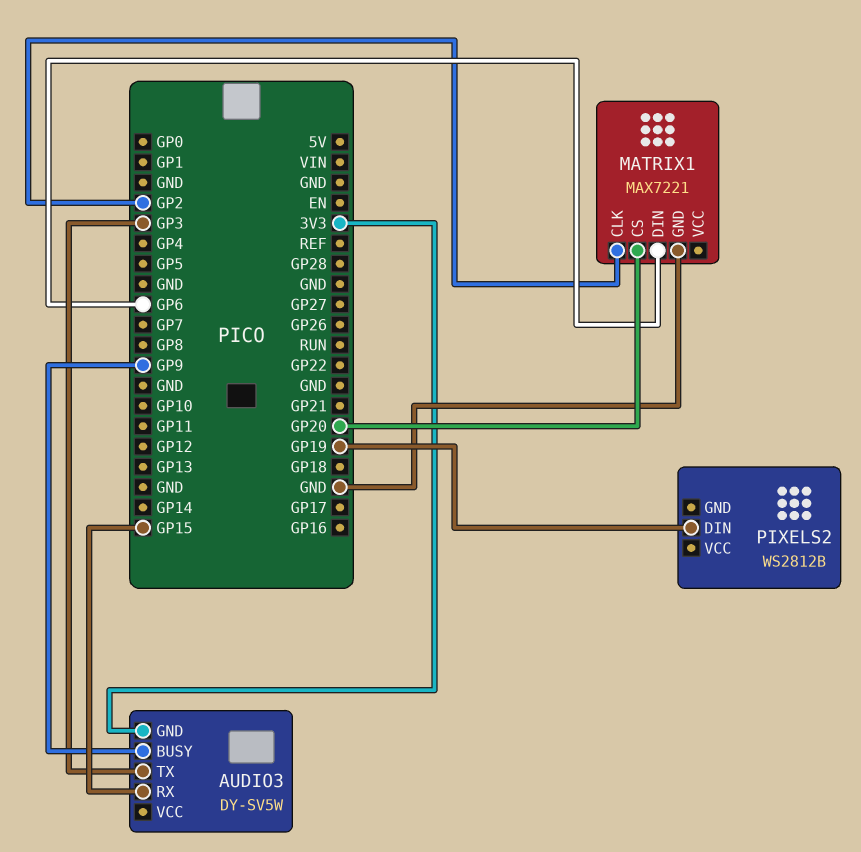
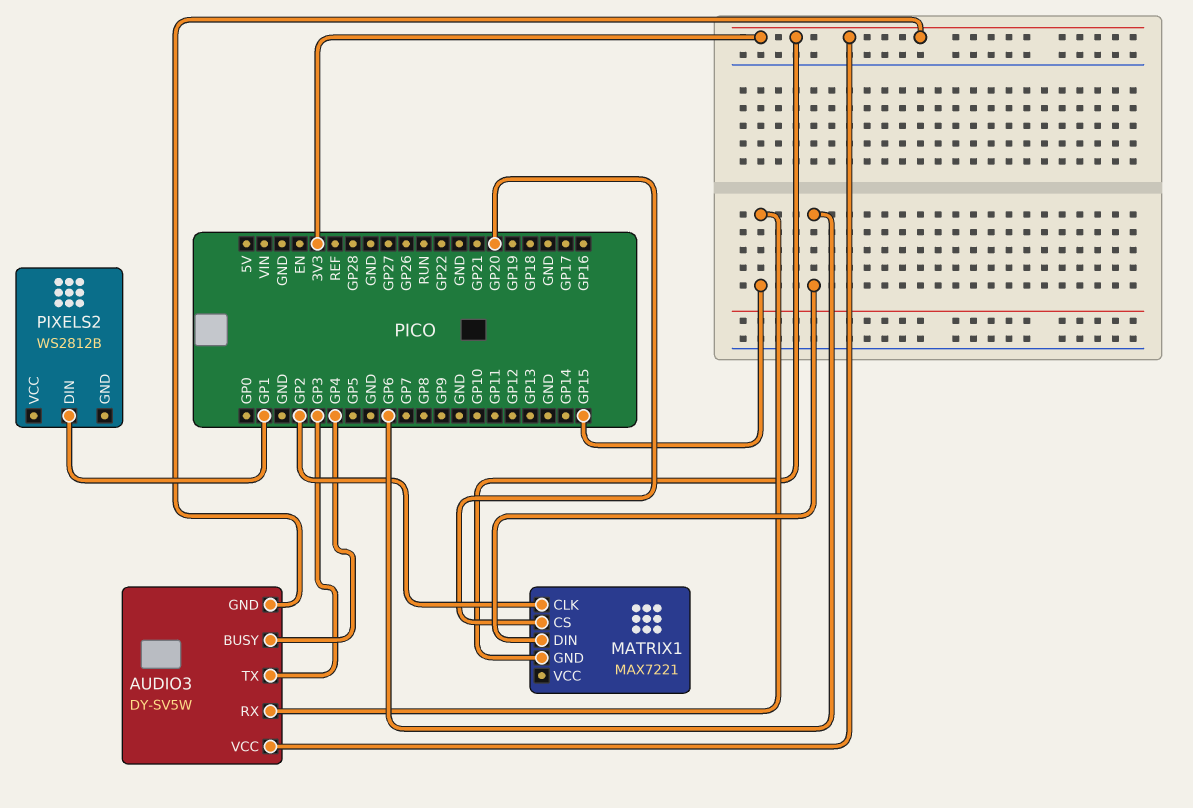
AUDIO3 pin BUSY: GP9 -> GP4
AUDIO3 pin VCC: none -> 3V3
MATRIX1 pin GND: GND -> 3V3
PIXELS2 pin DIN: GP19 -> GP1

